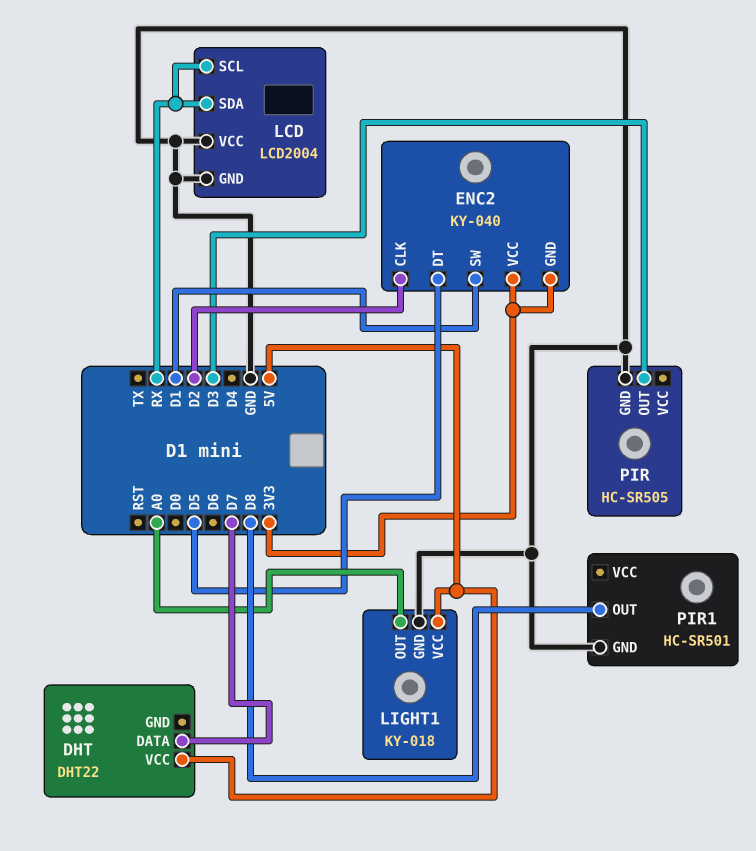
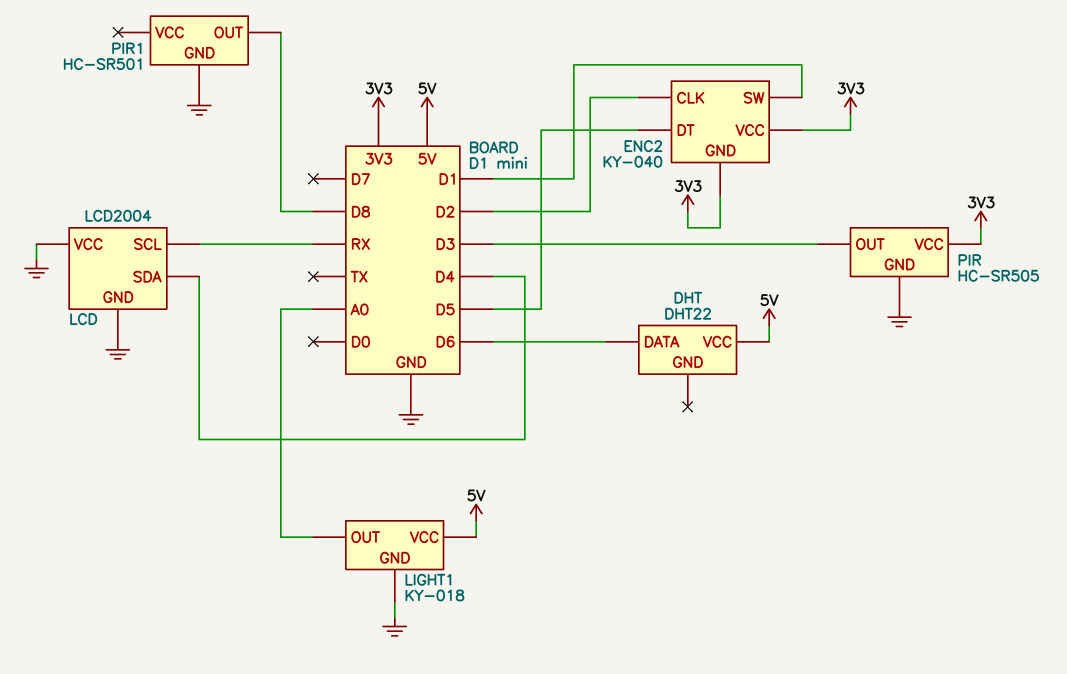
DHT pin DATA: D7 -> D6
LCD pin SDA: RX -> D4
PIR pin VCC: none -> 3V3

